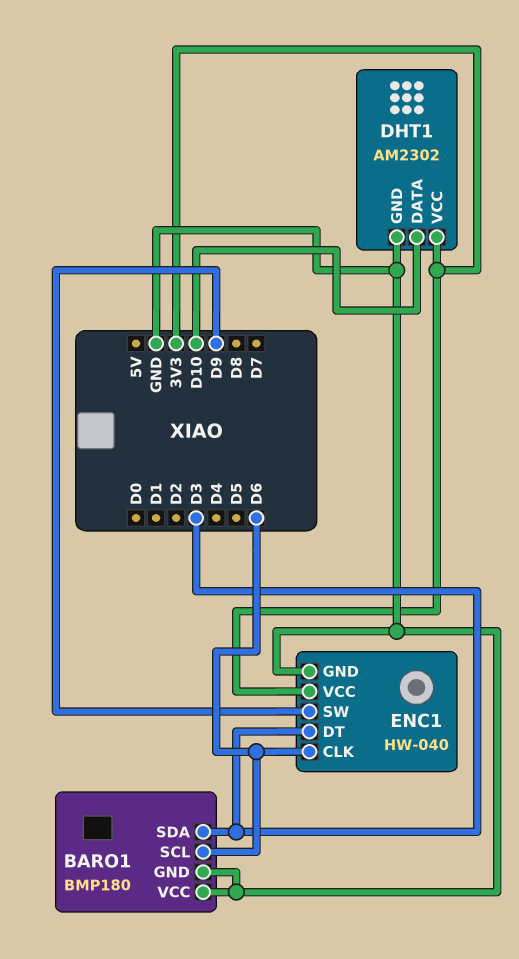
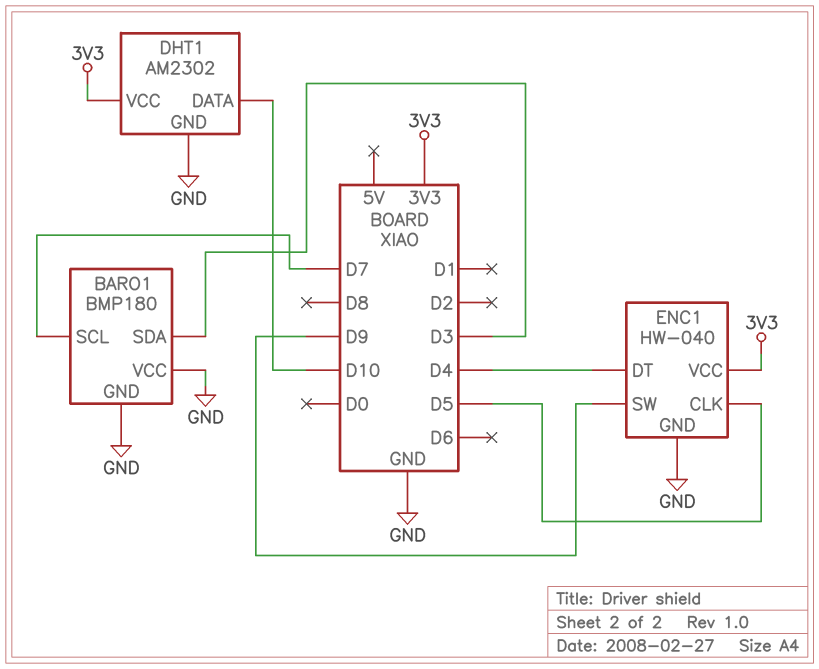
BARO1 pin SCL: D6 -> D7
ENC1 pin CLK: D6 -> D5
ENC1 pin DT: D3 -> D4

